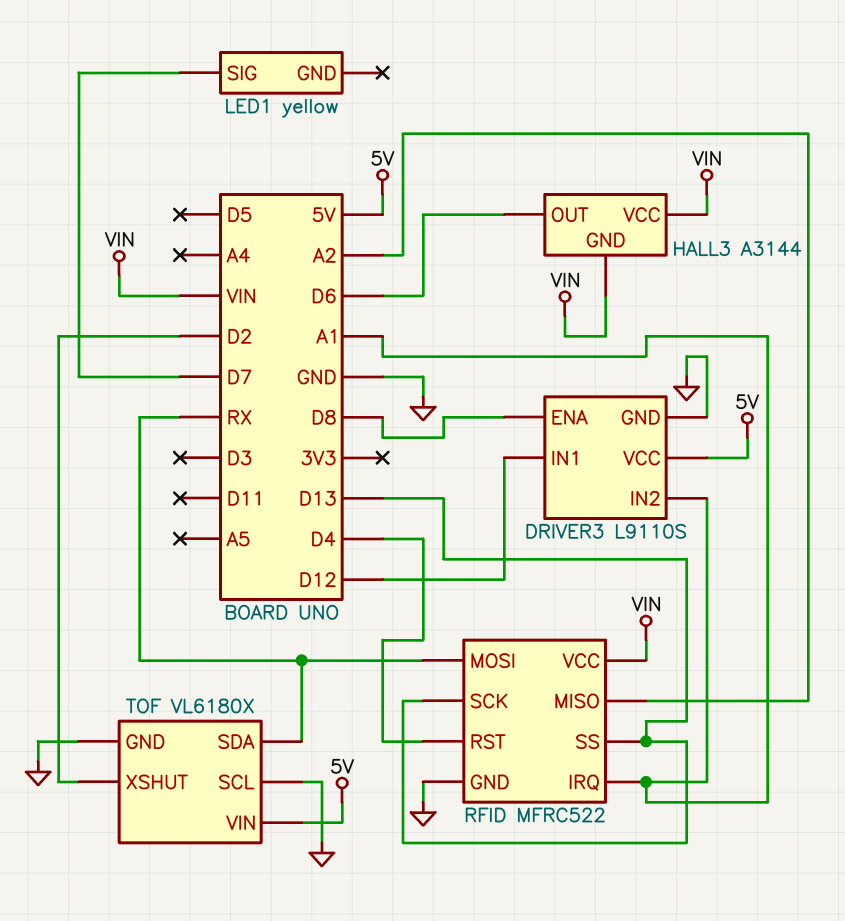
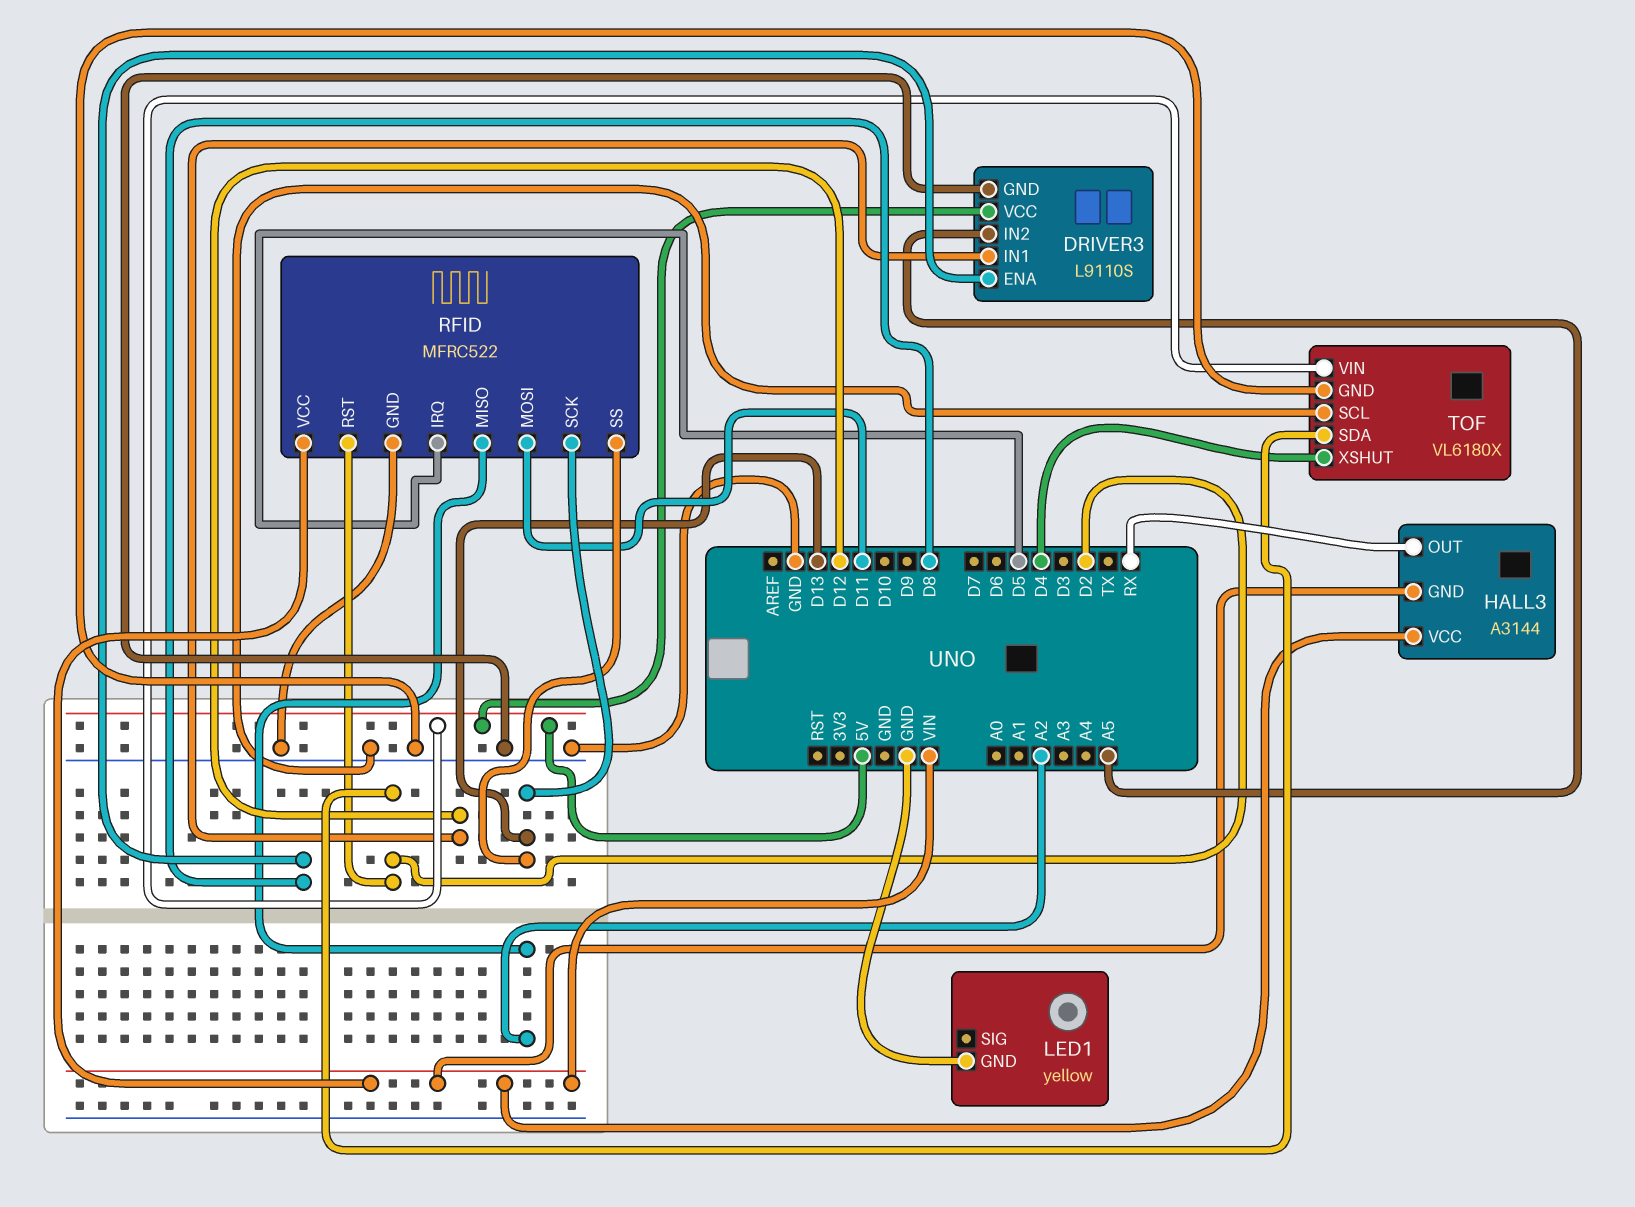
DRIVER3 pin IN2: A1 -> A5
HALL3 pin OUT: D6 -> RX
LED1 pin GND: none -> GND
LED1 pin SIG: D7 -> none
RFID pin IRQ: A1 -> D5
RFID pin MOSI: RX -> D11
RFID pin RST: D4 -> D2
TOF pin SDA: RX -> D2
TOF pin XSHUT: D2 -> D4

